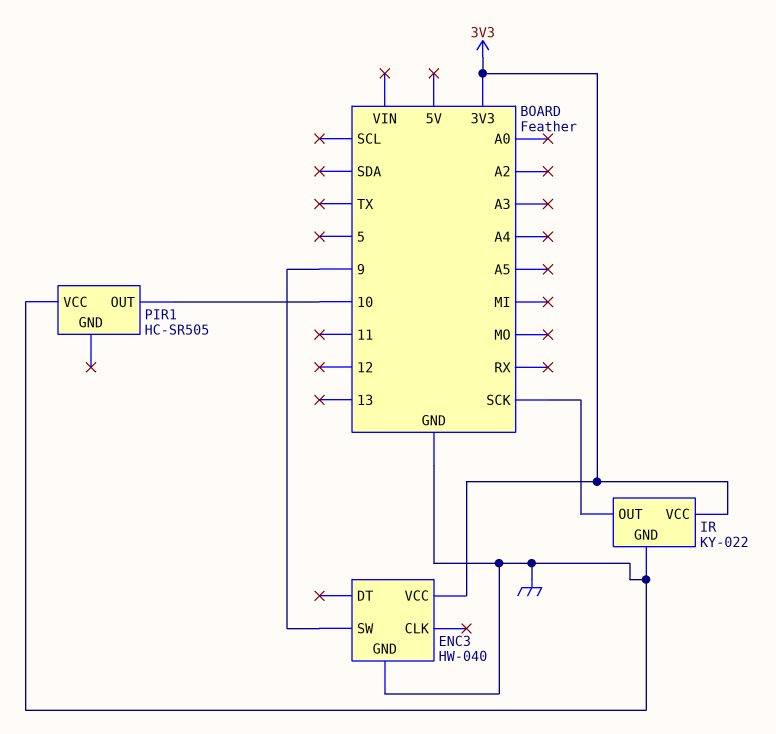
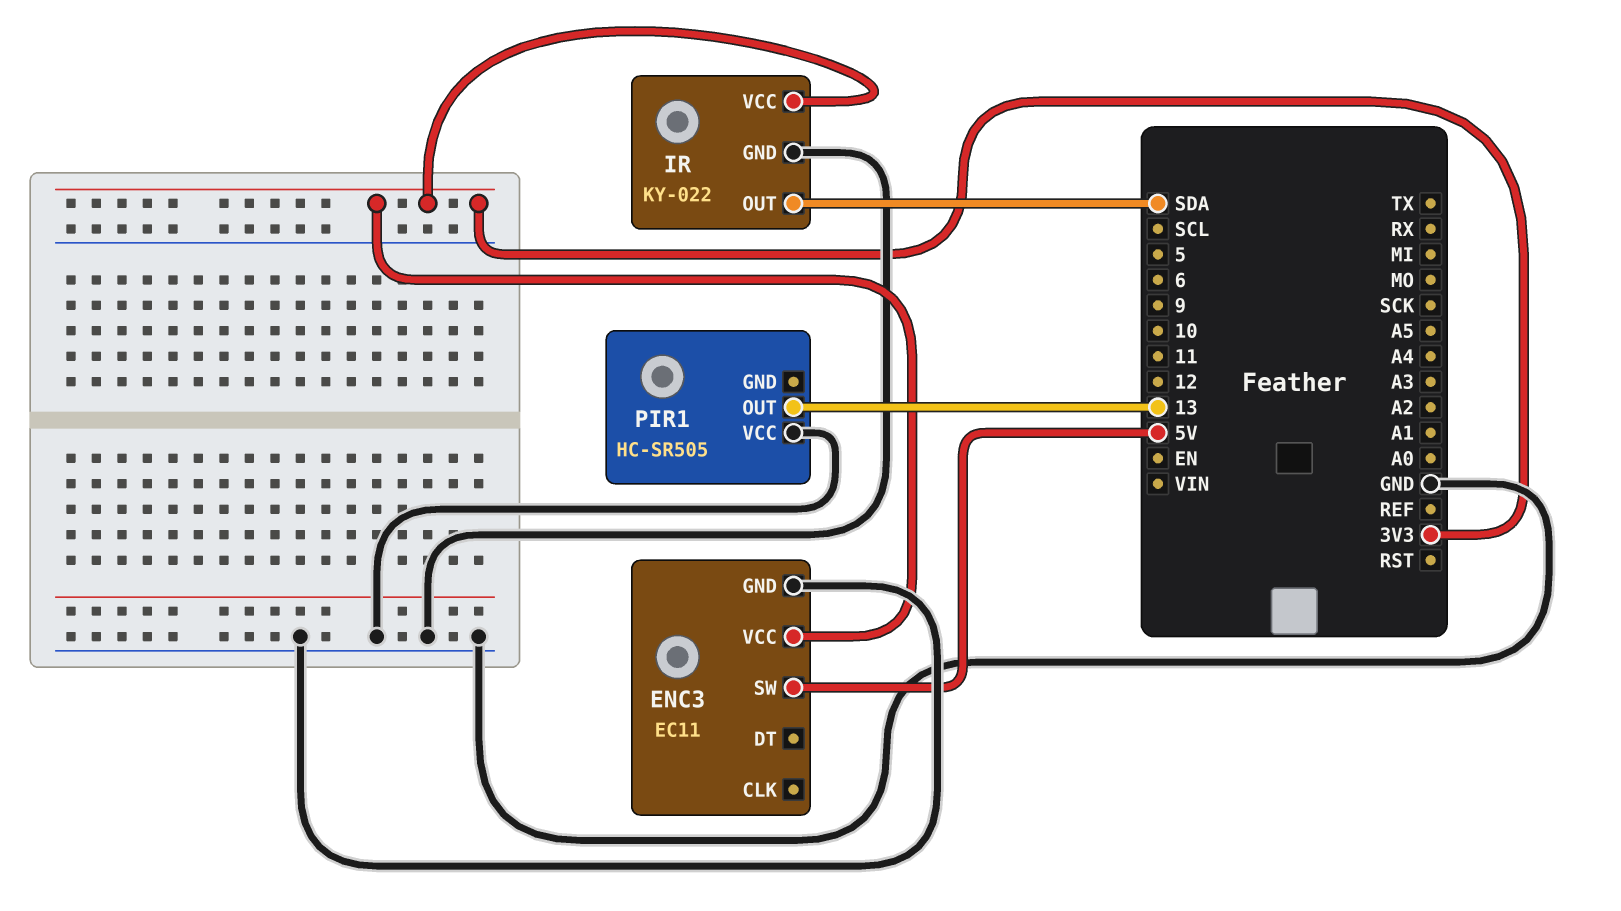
ENC3: HW-040 -> EC11
ENC3 pin SW: 9 -> 5V
IR pin OUT: SCK -> SDA
PIR1 pin OUT: 10 -> 13

